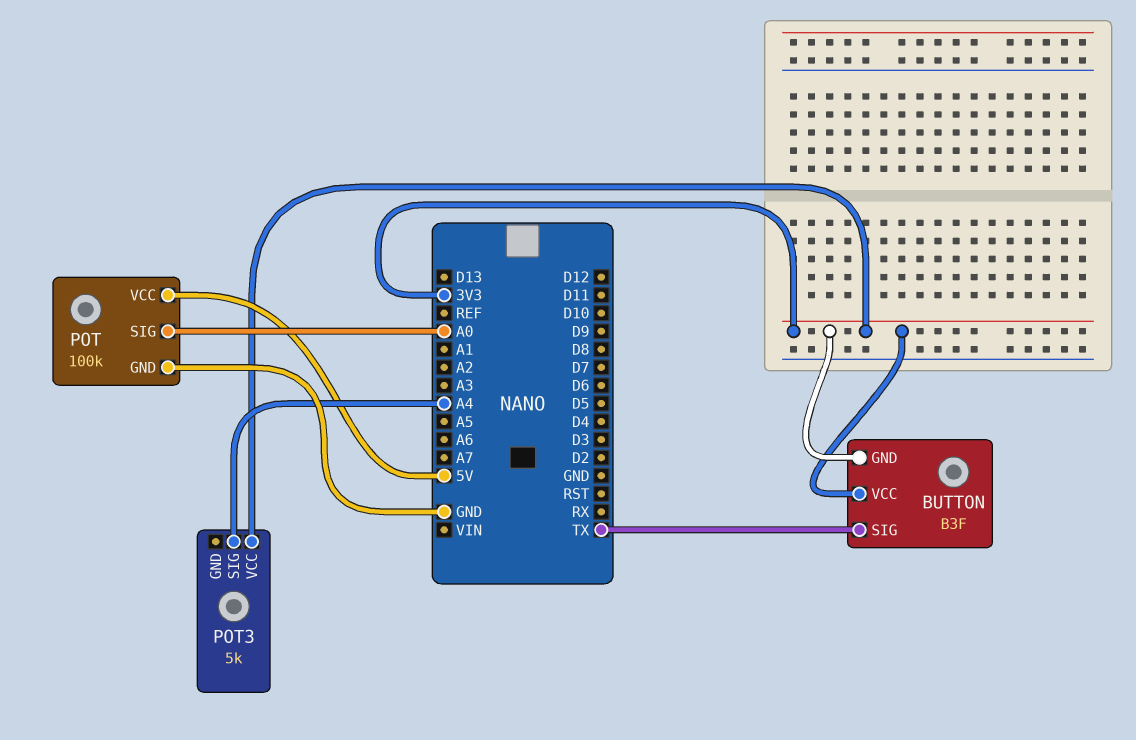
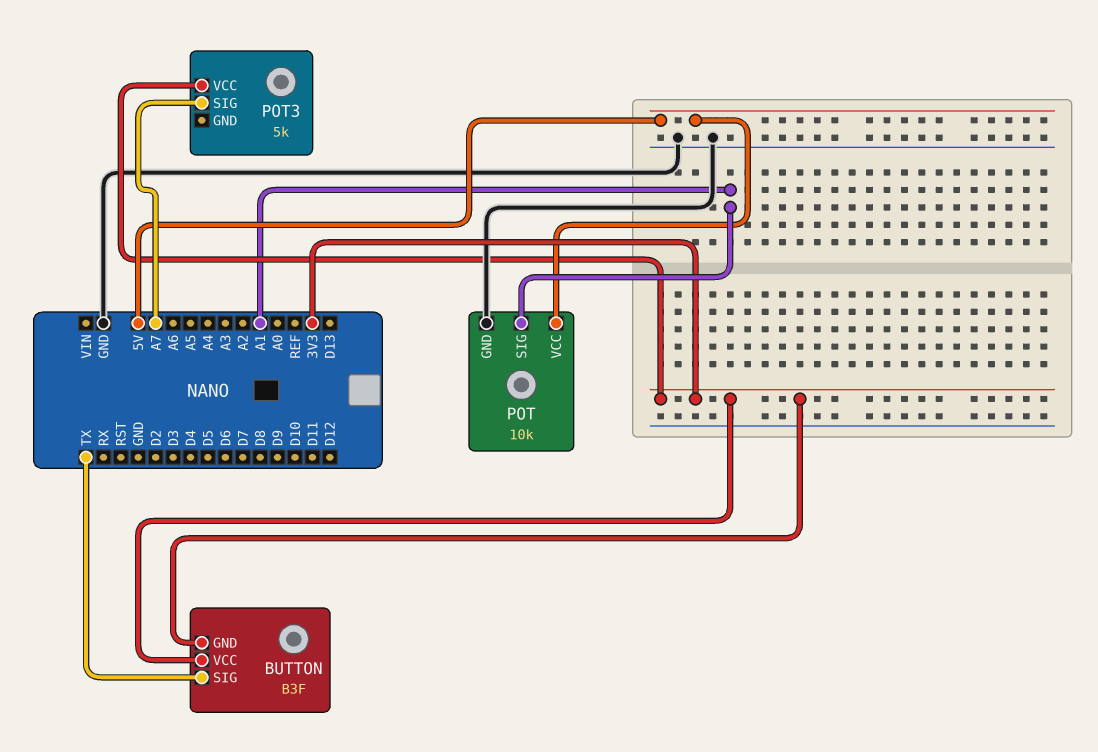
POT: 100k -> 10k
POT pin SIG: A0 -> A1
POT3 pin SIG: A4 -> A7

